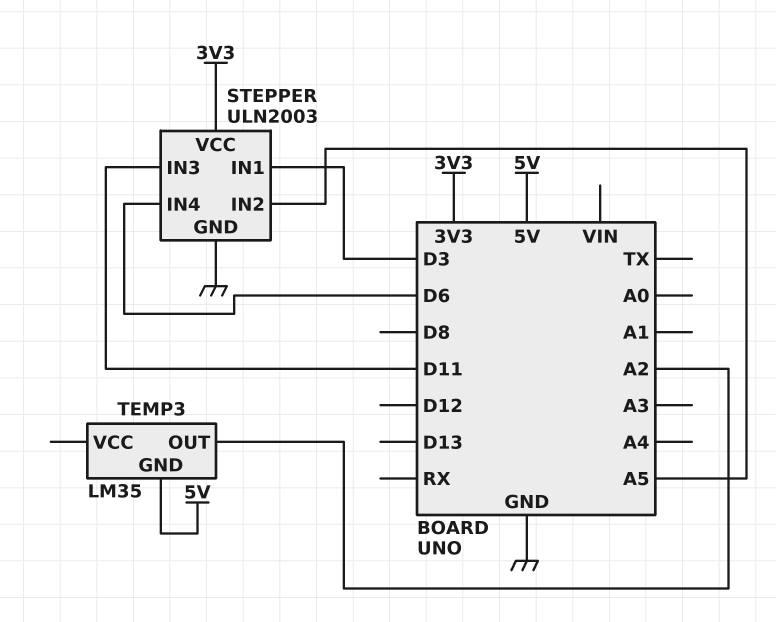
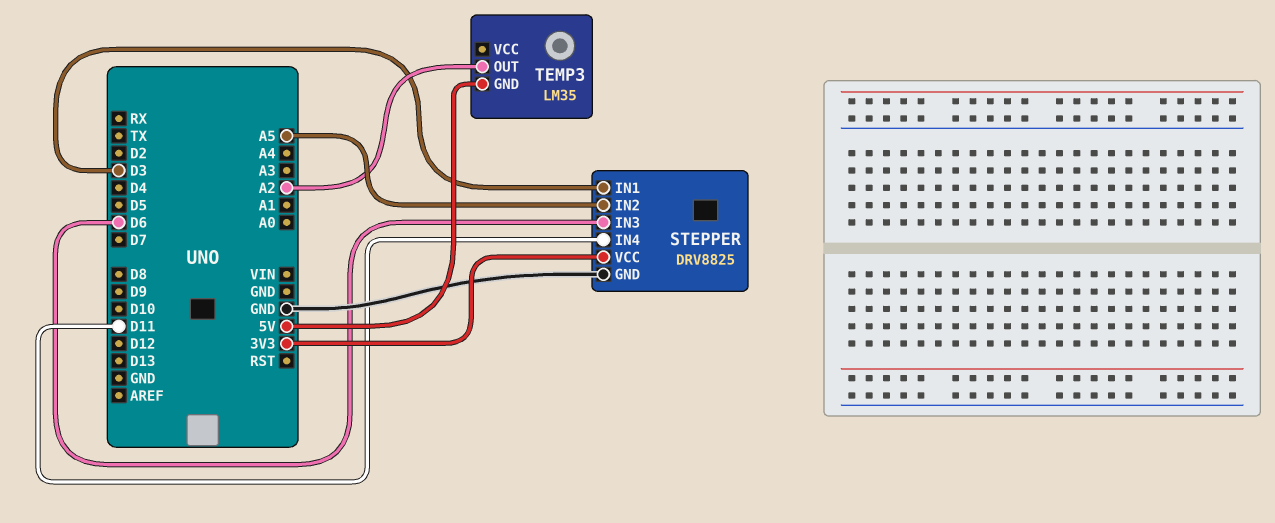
STEPPER: ULN2003 -> DRV8825
STEPPER pin IN3: D11 -> D6
STEPPER pin IN4: D6 -> D11

